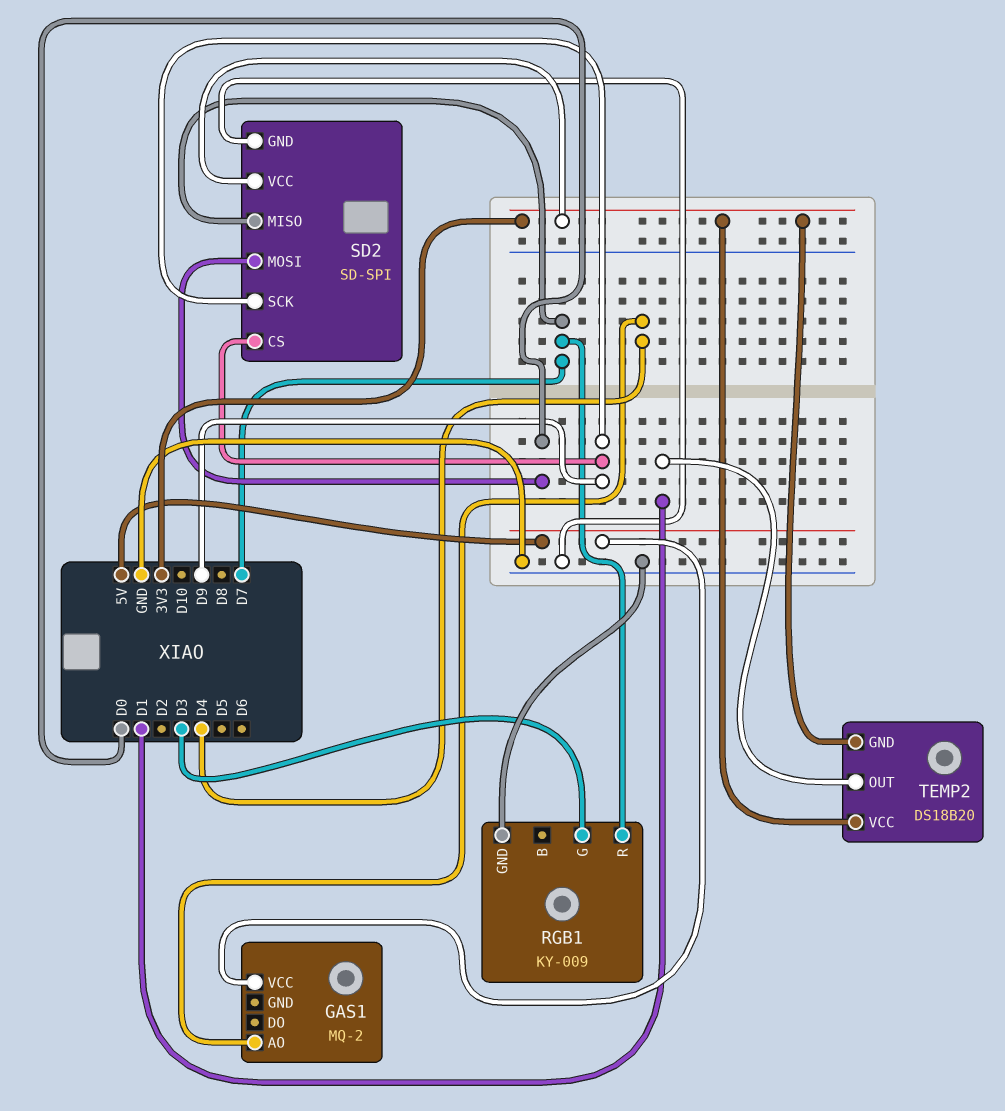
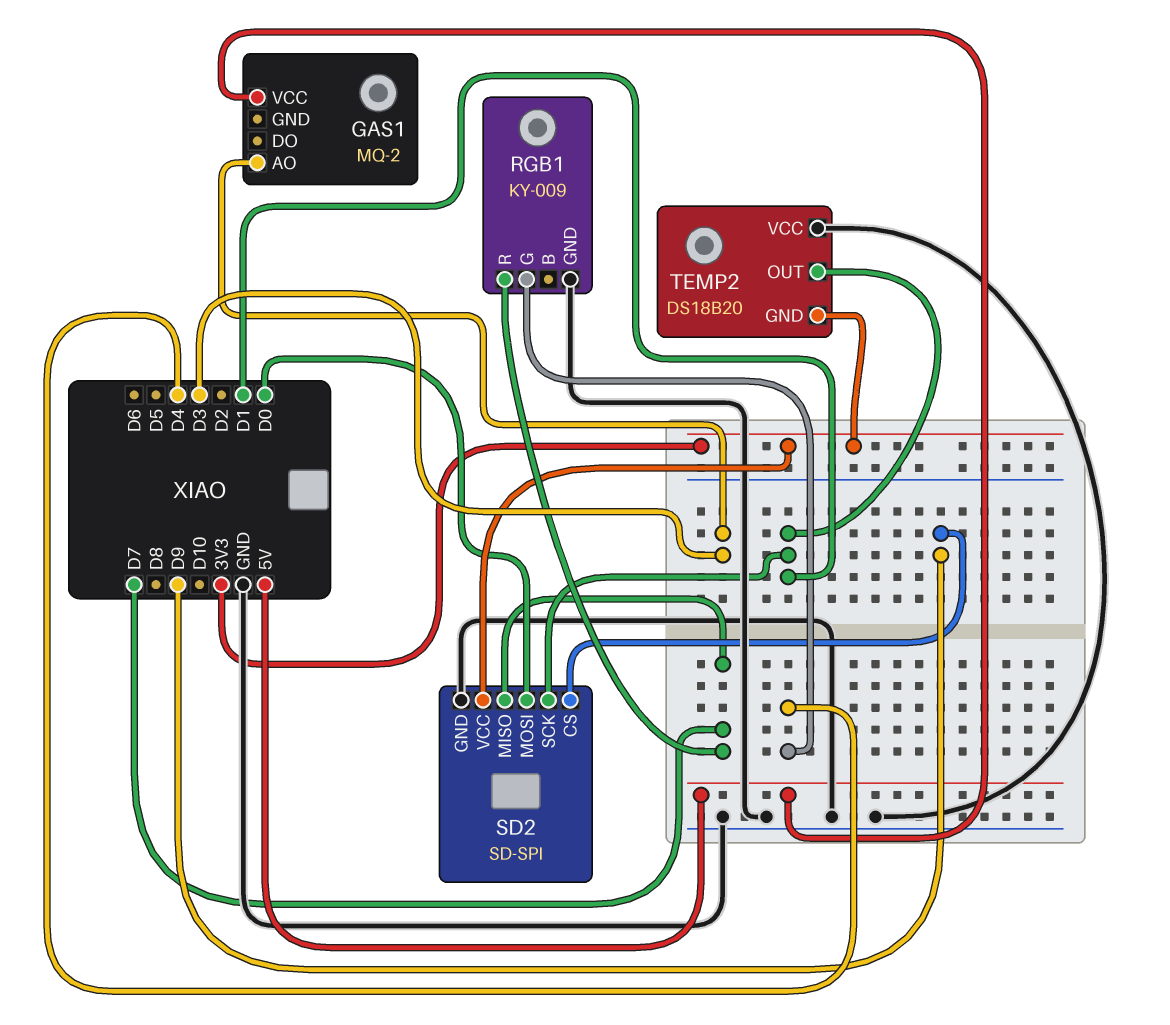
GAS1 pin AO: D4 -> D3
RGB1 pin G: D3 -> D4
SD2 pin SCK: D9 -> D1
TEMP2 pin VCC: 3V3 -> GND

